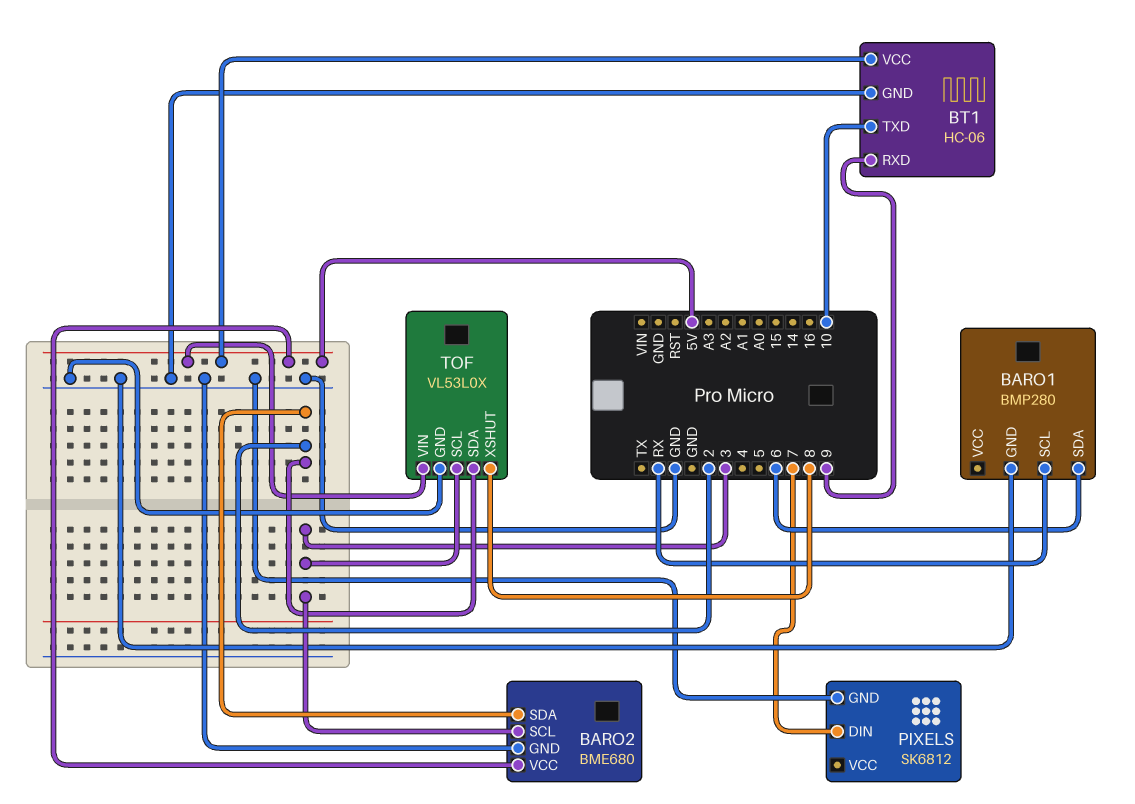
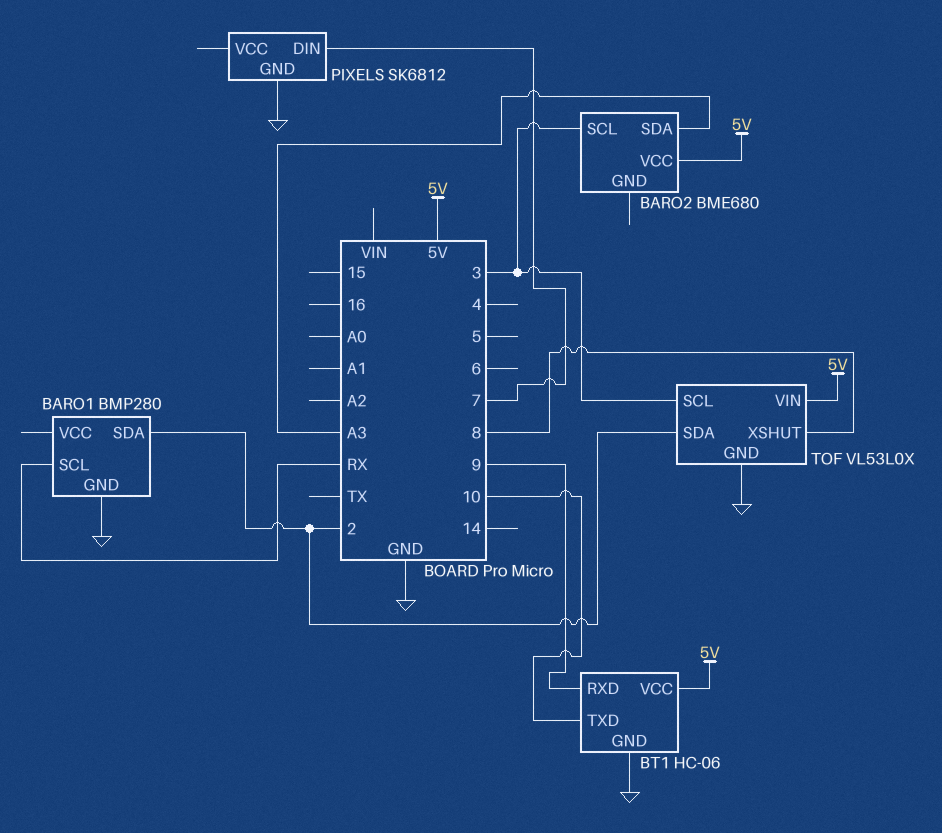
BARO1 pin SDA: 6 -> 2
BARO2 pin GND: GND -> none
BARO2 pin SDA: 2 -> A3

